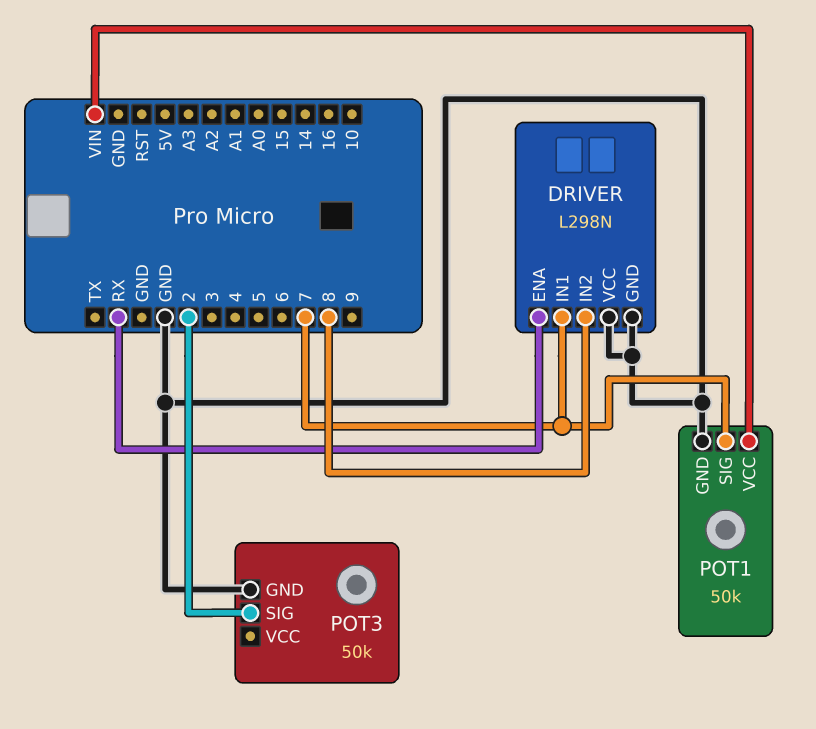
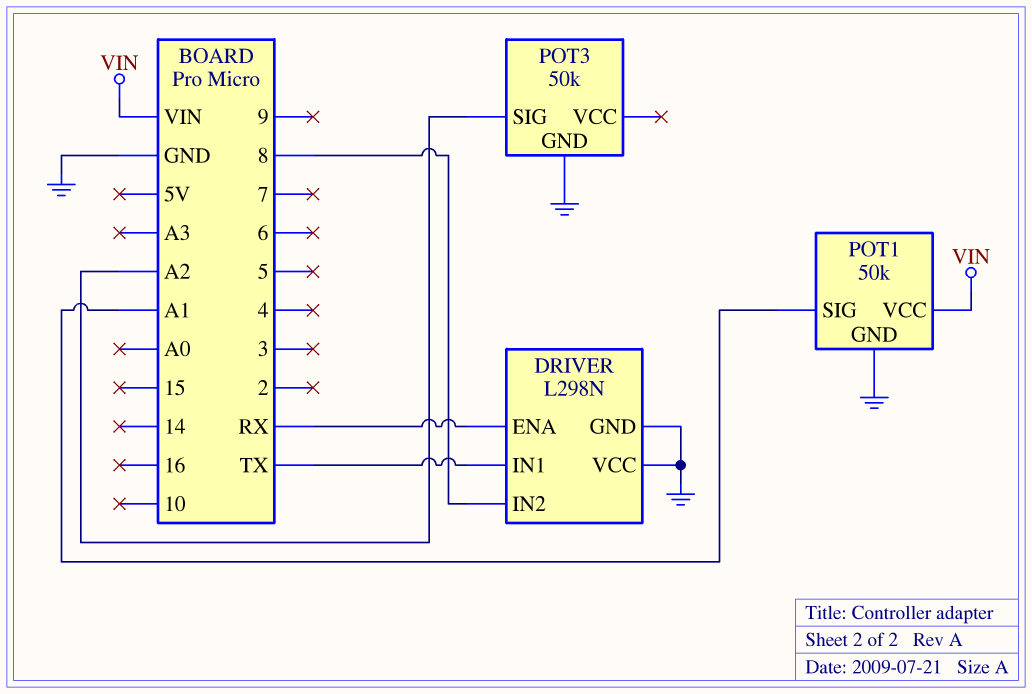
DRIVER pin IN1: 7 -> TX
POT1 pin SIG: 7 -> A1
POT3 pin SIG: 2 -> A2

